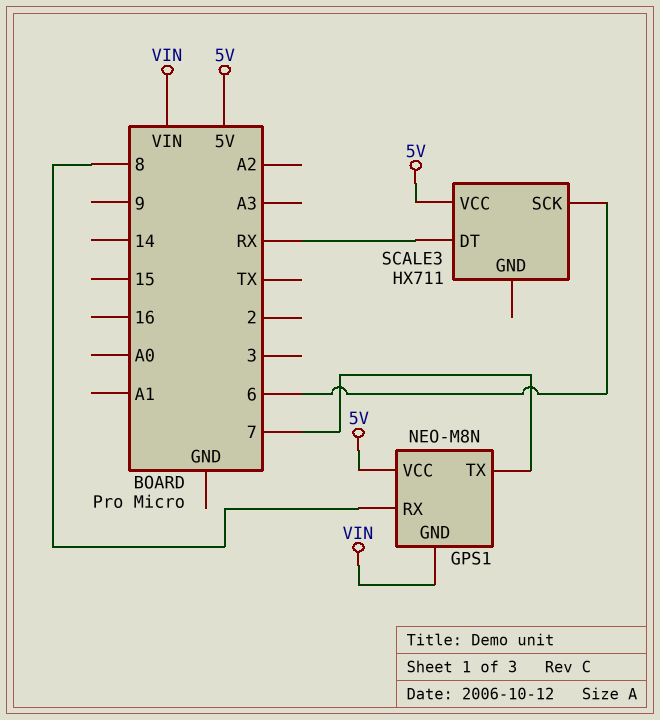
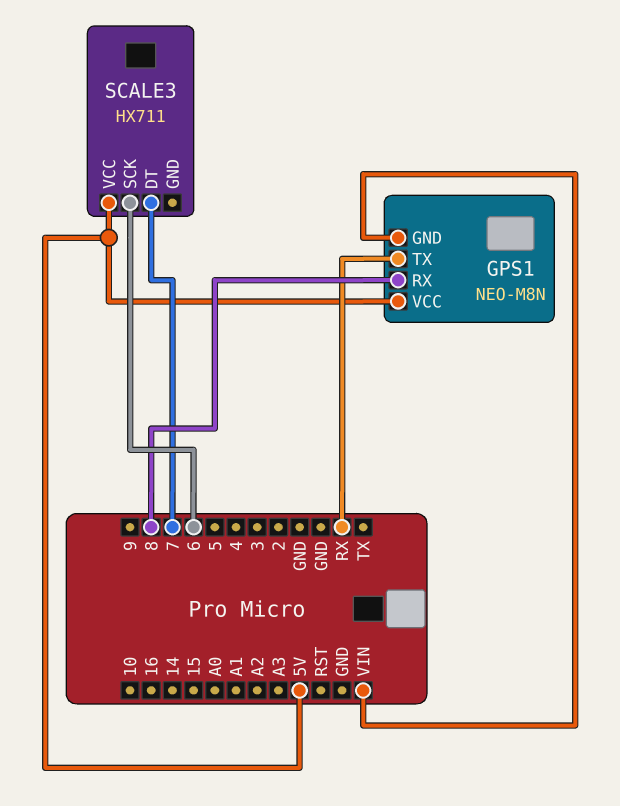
GPS1 pin TX: 7 -> RX
SCALE3 pin DT: RX -> 7

